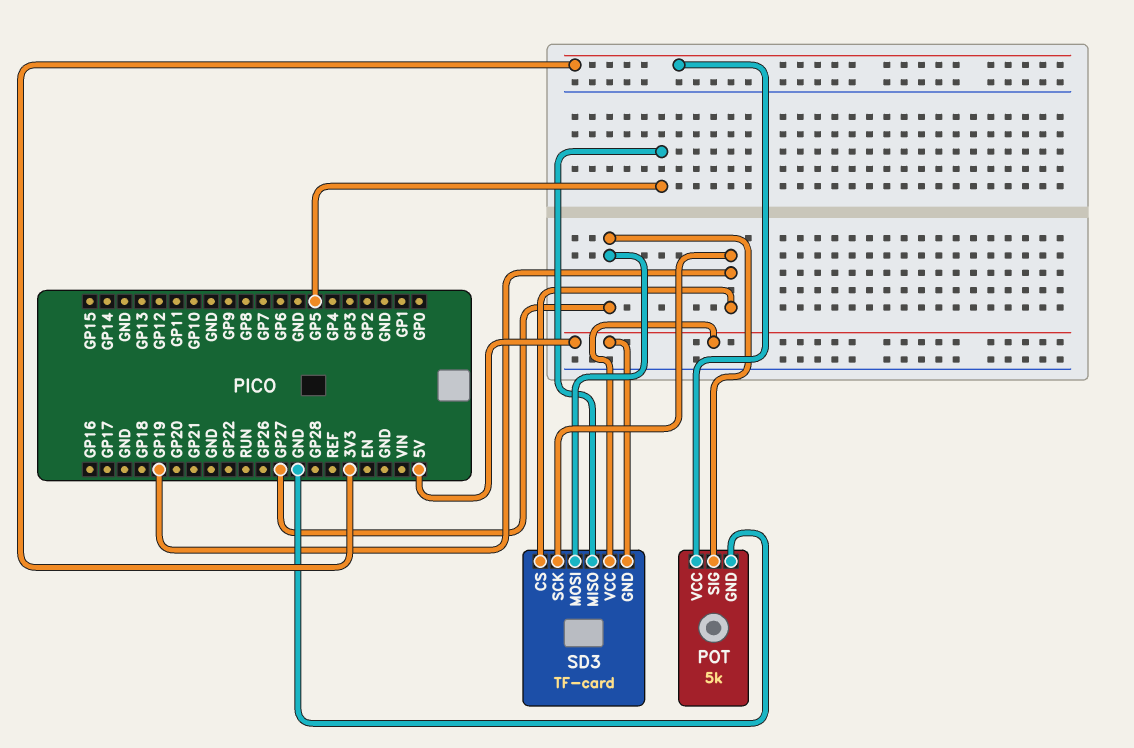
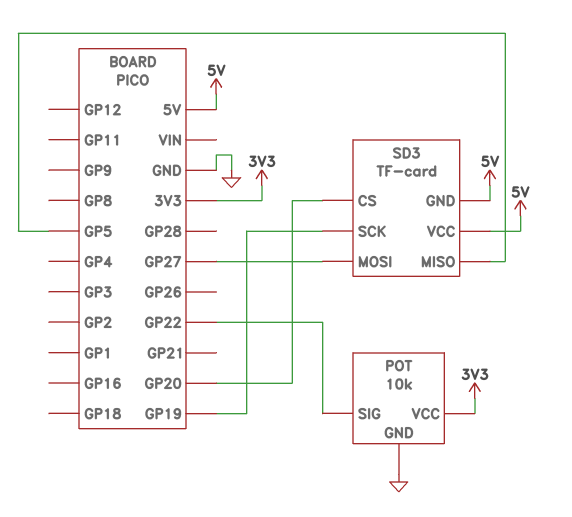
POT: 5k -> 10k
POT pin SIG: GP27 -> GP22
SD3 pin CS: GP19 -> GP20

